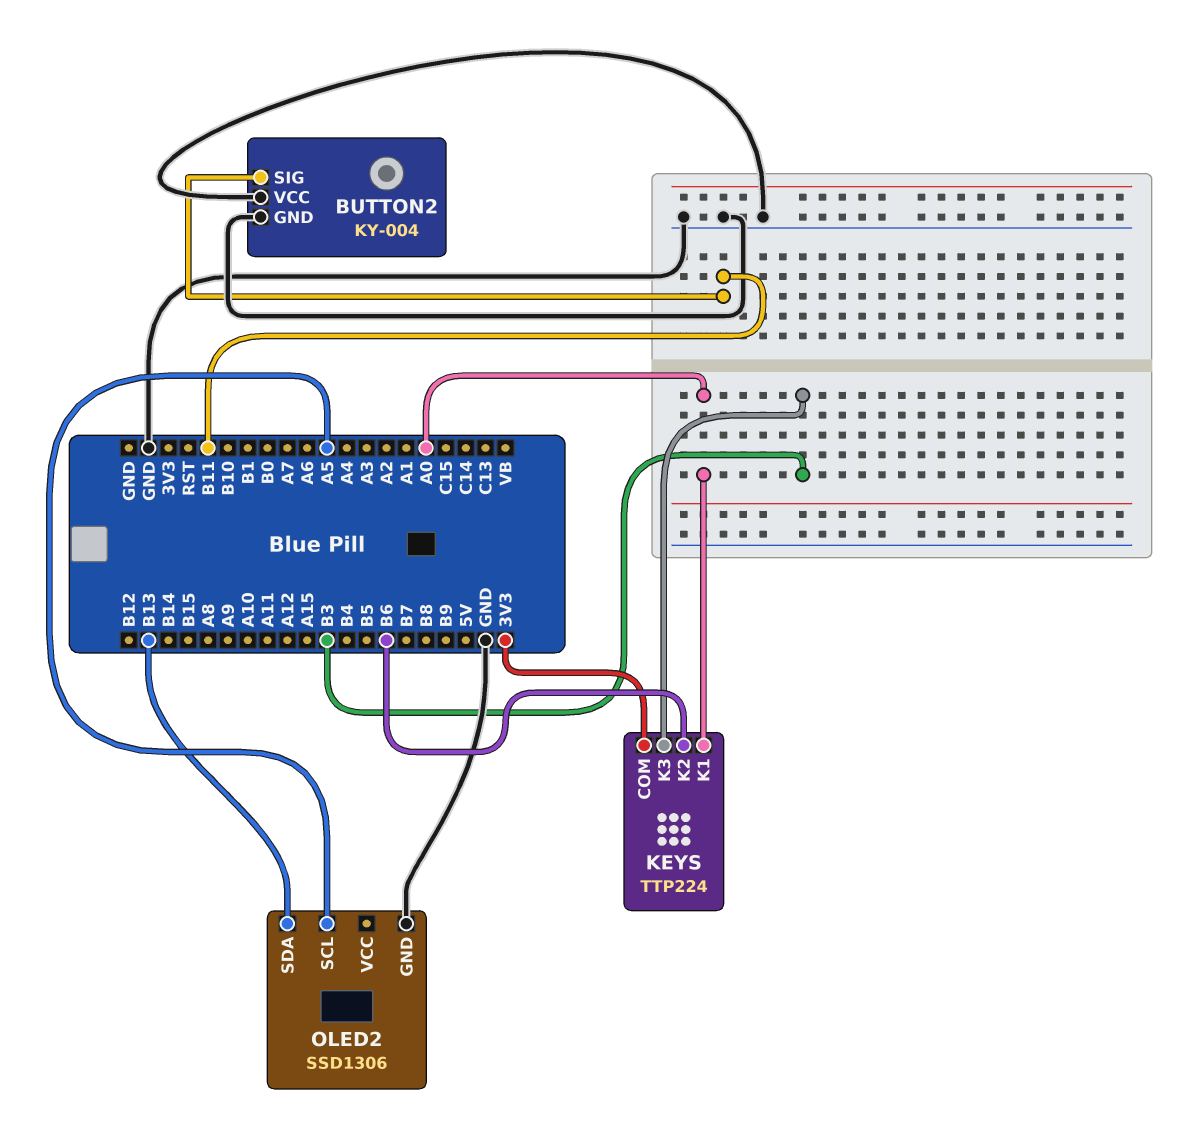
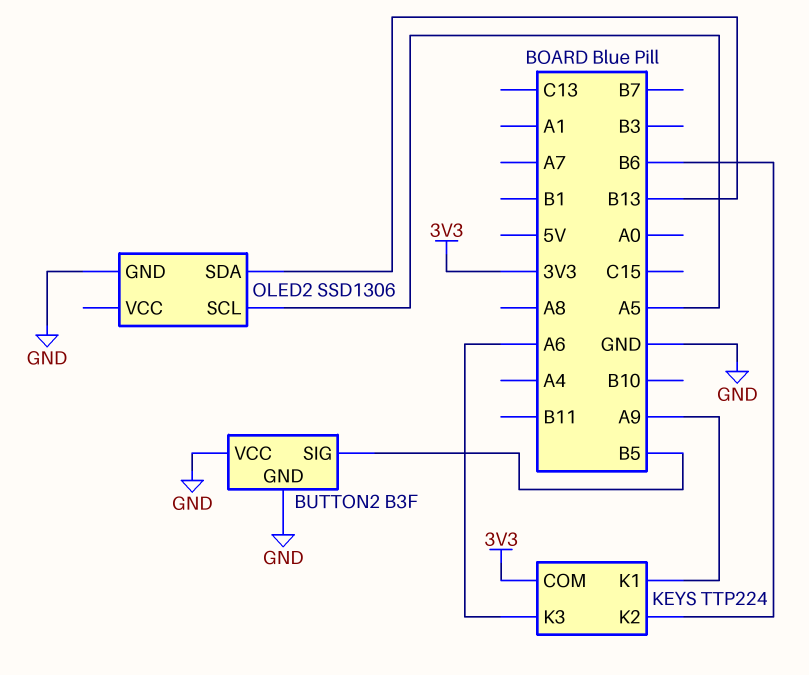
BUTTON2: KY-004 -> B3F
BUTTON2 pin SIG: B11 -> B5
KEYS pin K1: A0 -> A9
KEYS pin K3: B3 -> A6

